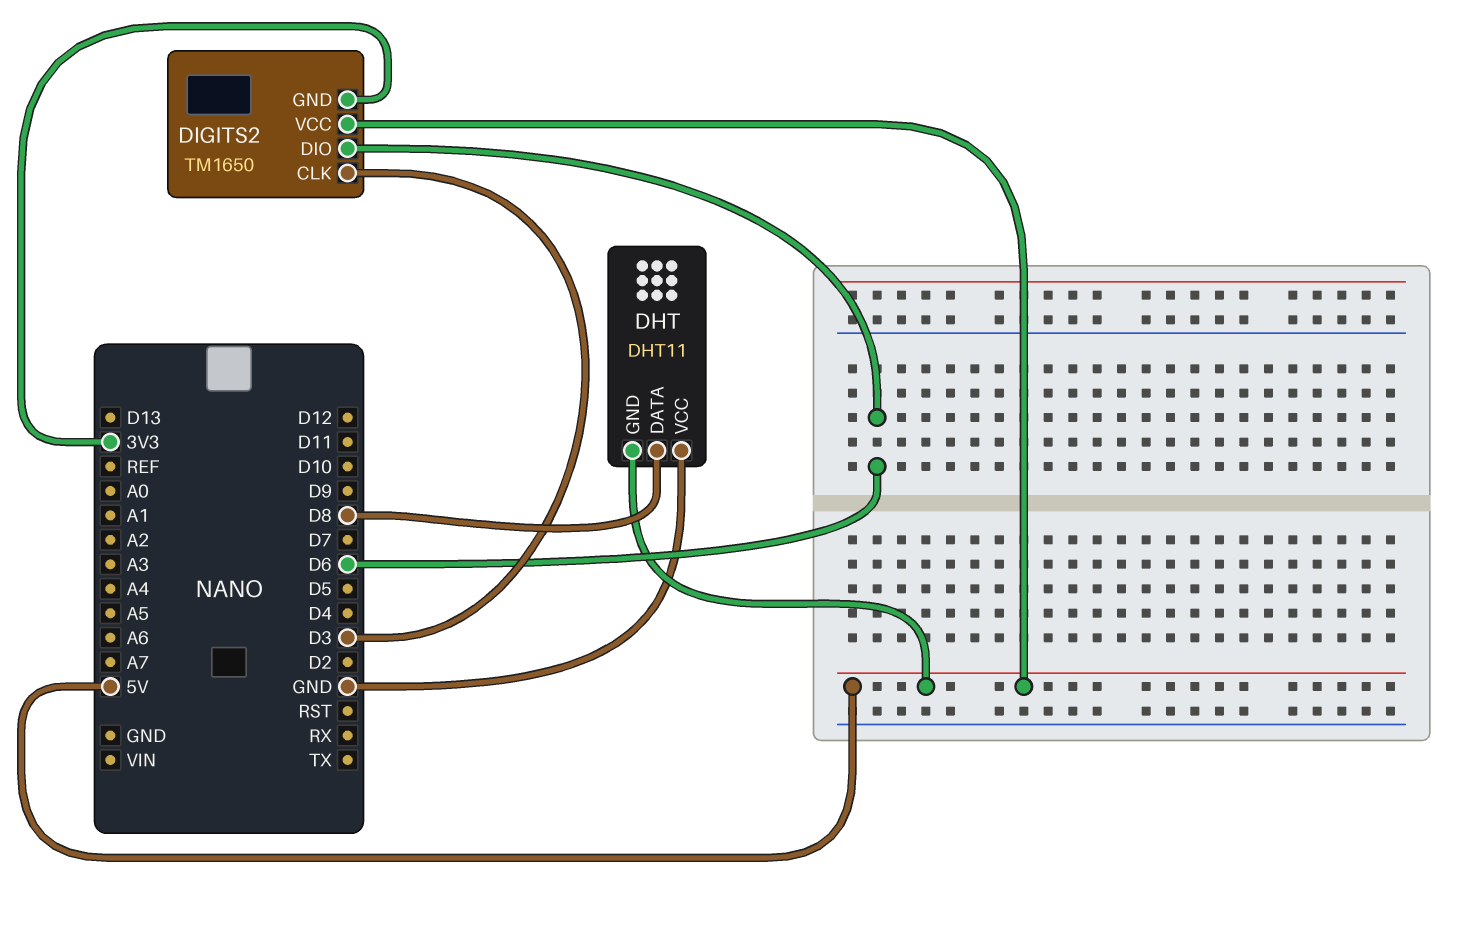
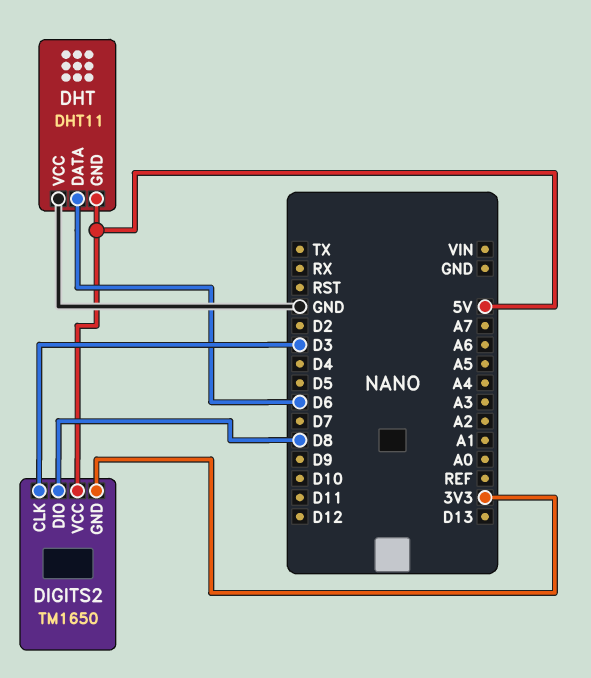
DHT pin DATA: D8 -> D6
DIGITS2 pin DIO: D6 -> D8

